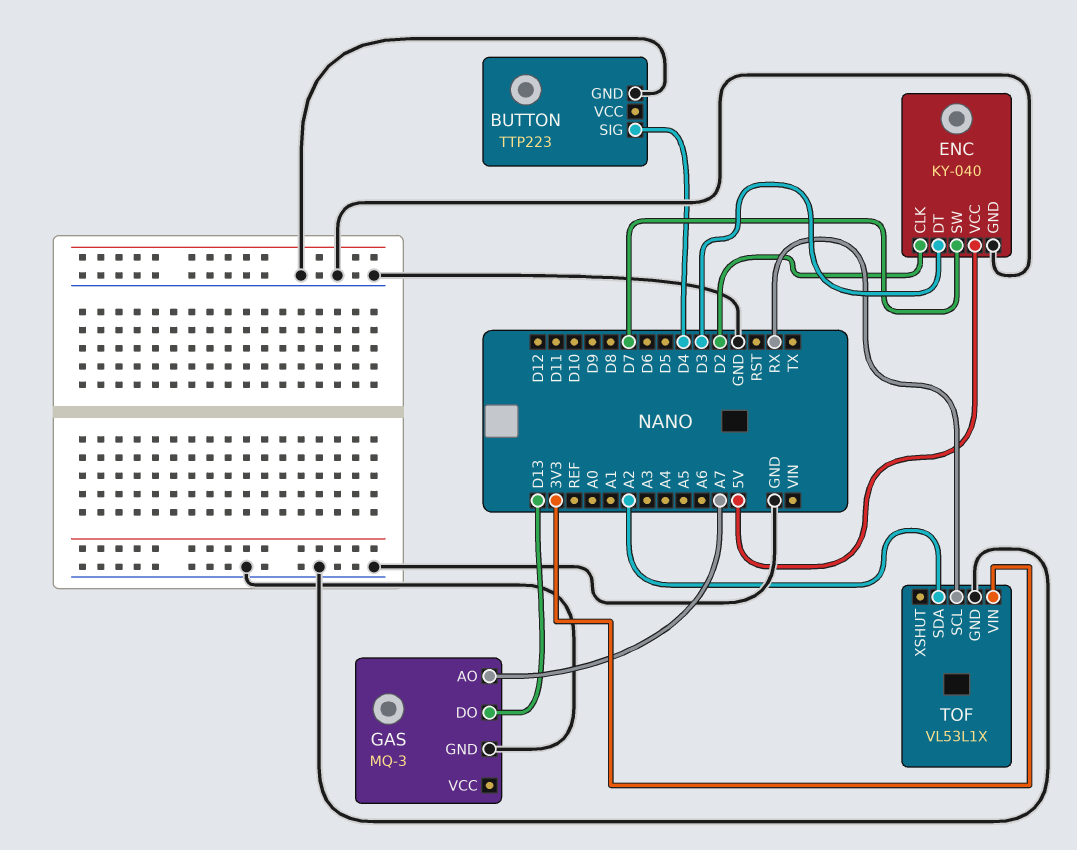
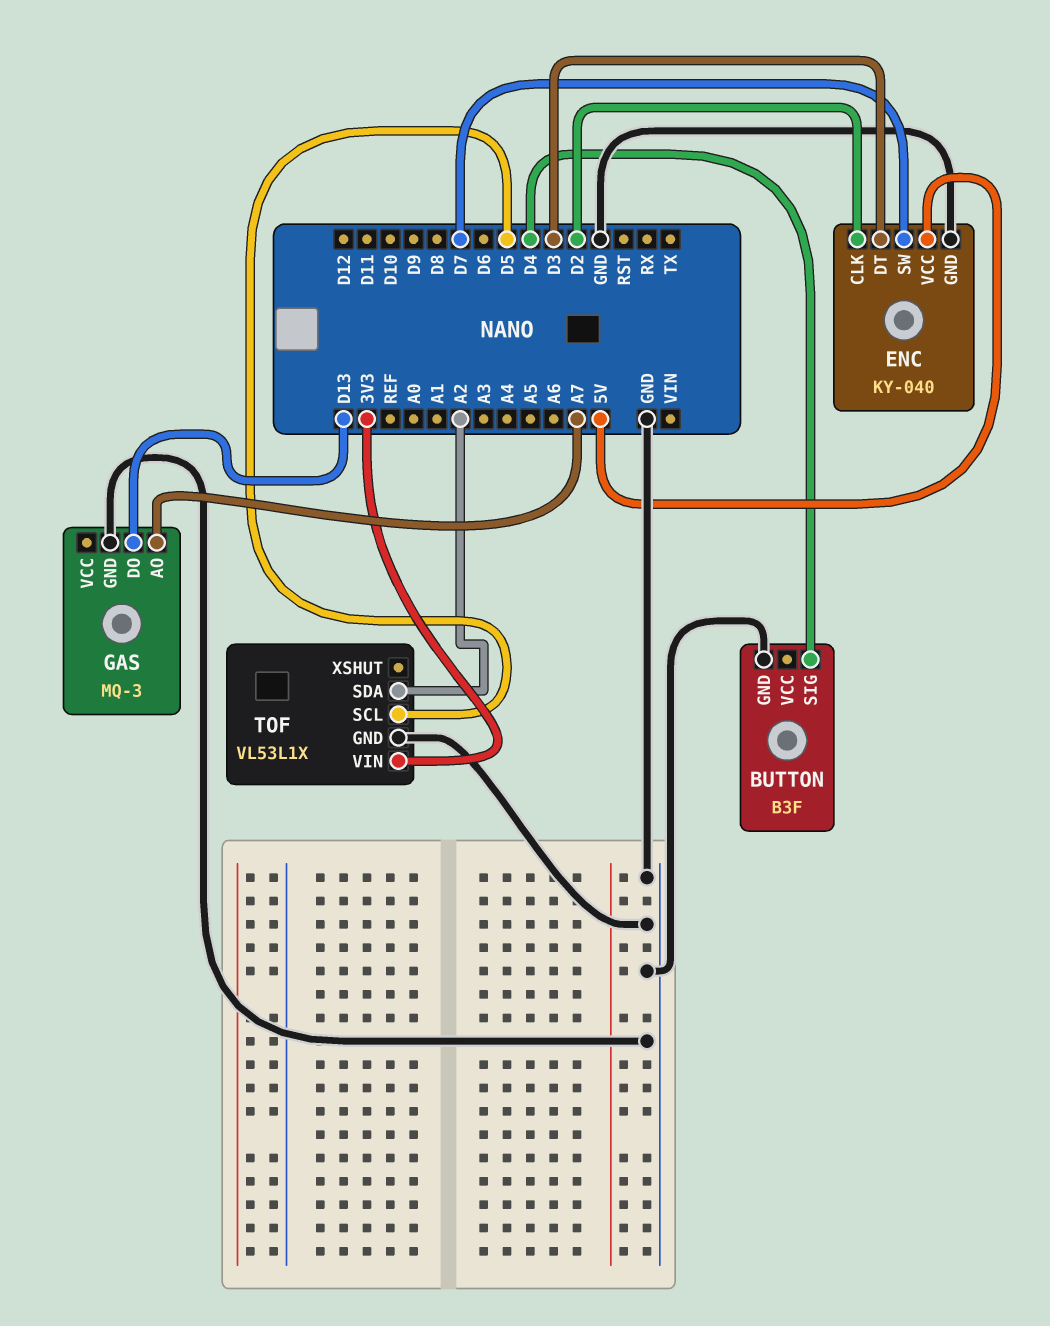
BUTTON: TTP223 -> B3F
TOF pin SCL: RX -> D5

